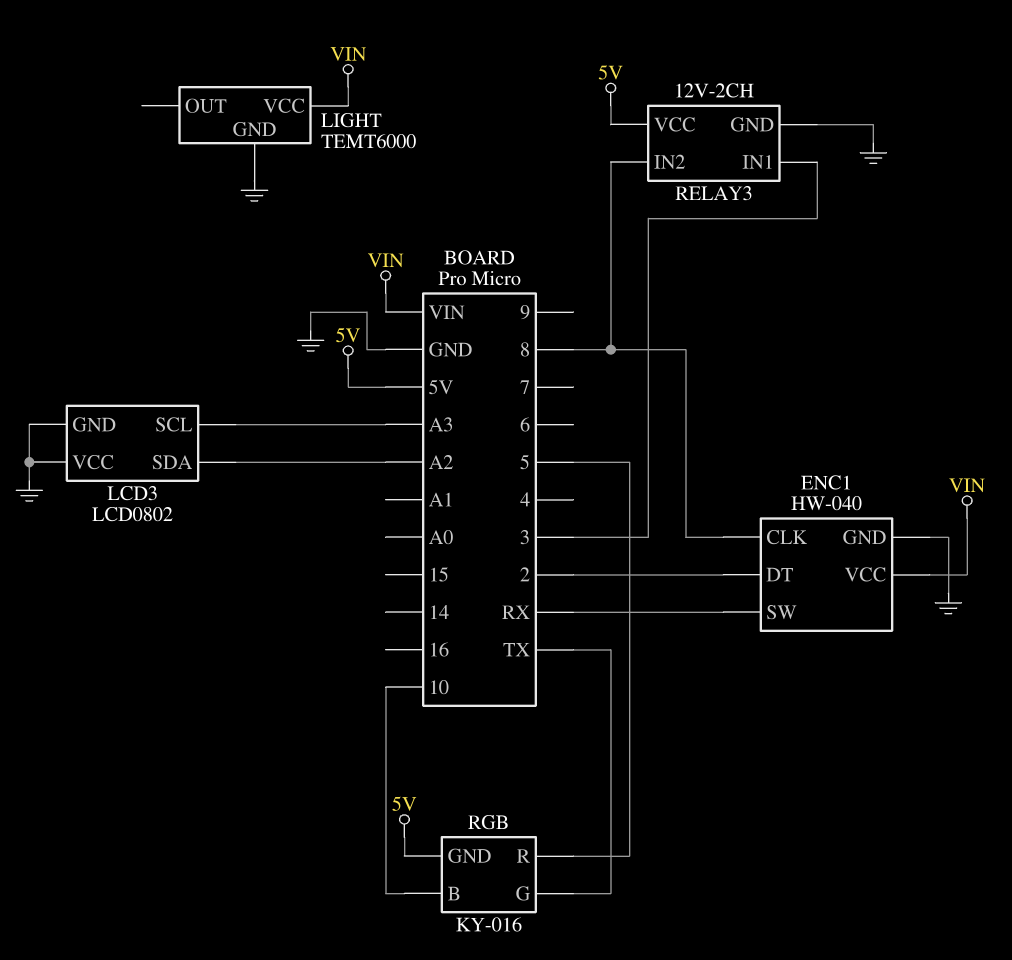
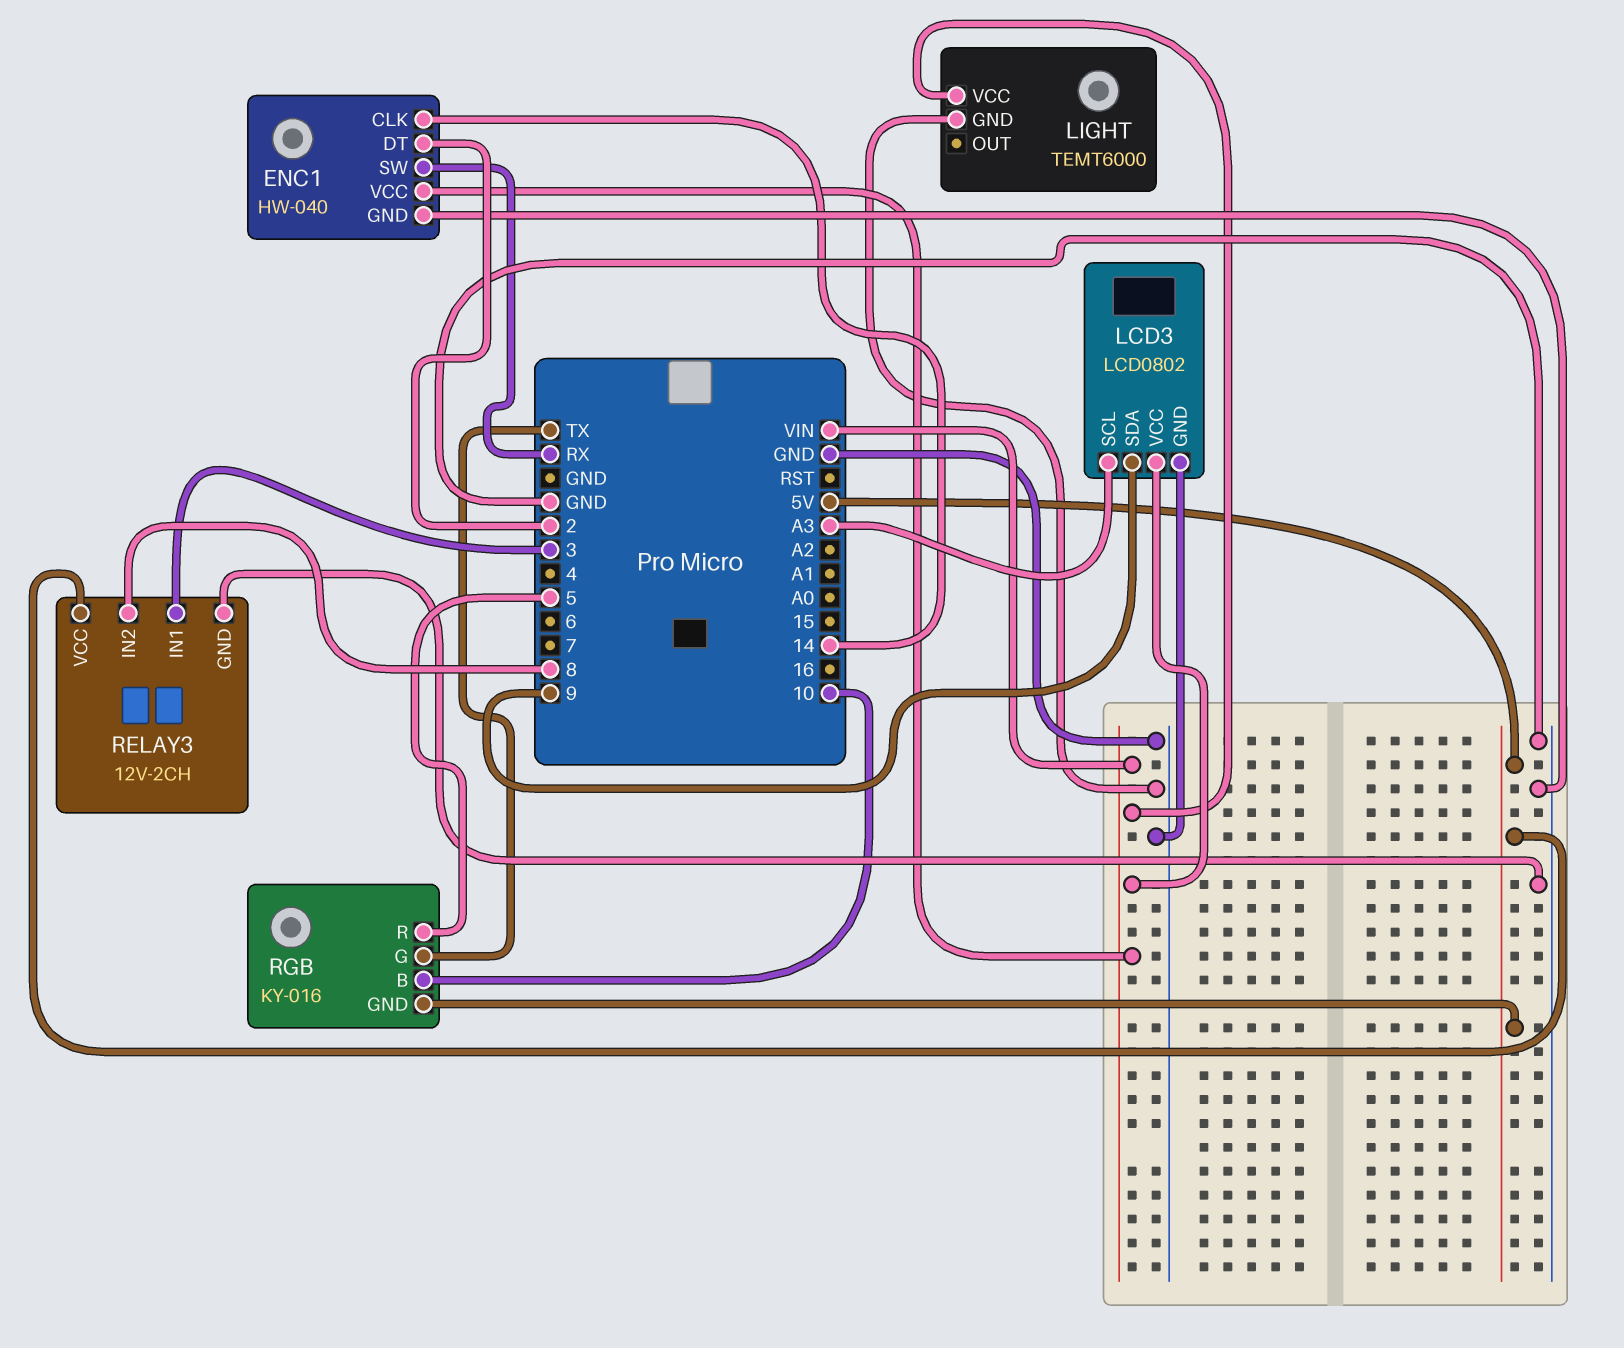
ENC1 pin CLK: 8 -> 14
LCD3 pin SDA: A2 -> 9
LCD3 pin VCC: GND -> VIN

